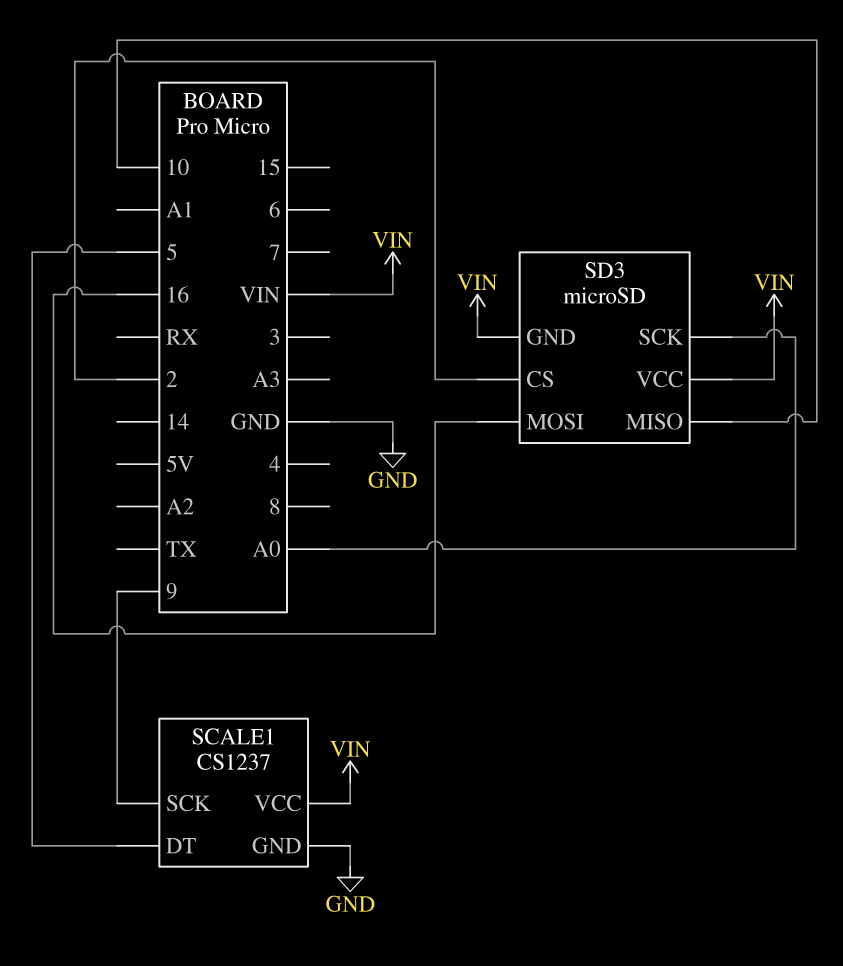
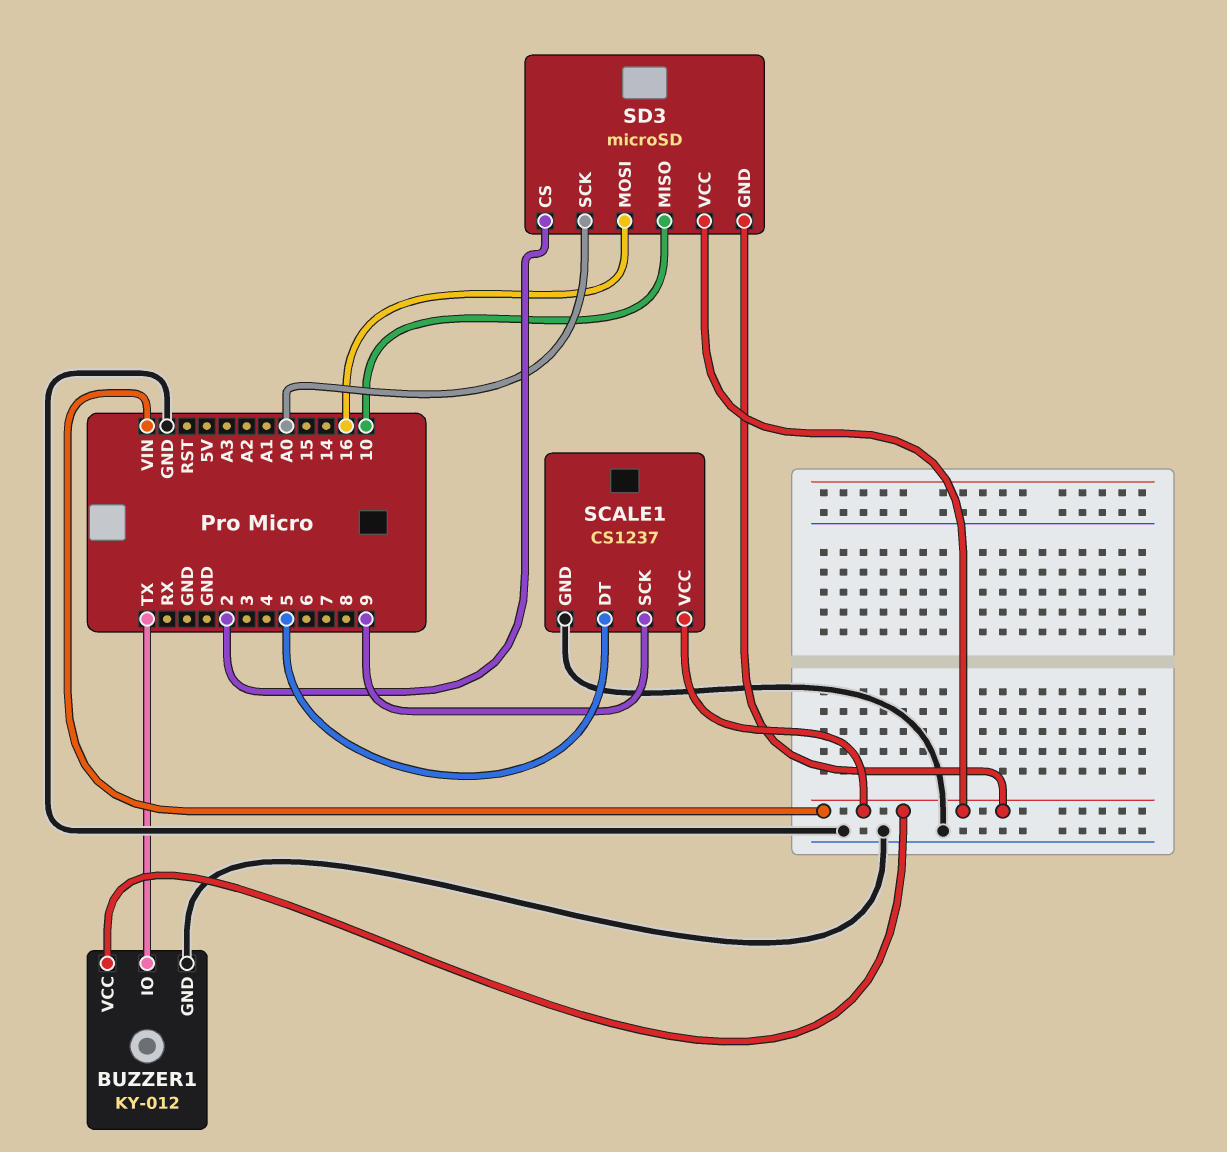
BUZZER1: none -> KY-012
BUZZER1 pin GND: none -> GND
BUZZER1 pin IO: none -> TX
BUZZER1 pin VCC: none -> VIN

